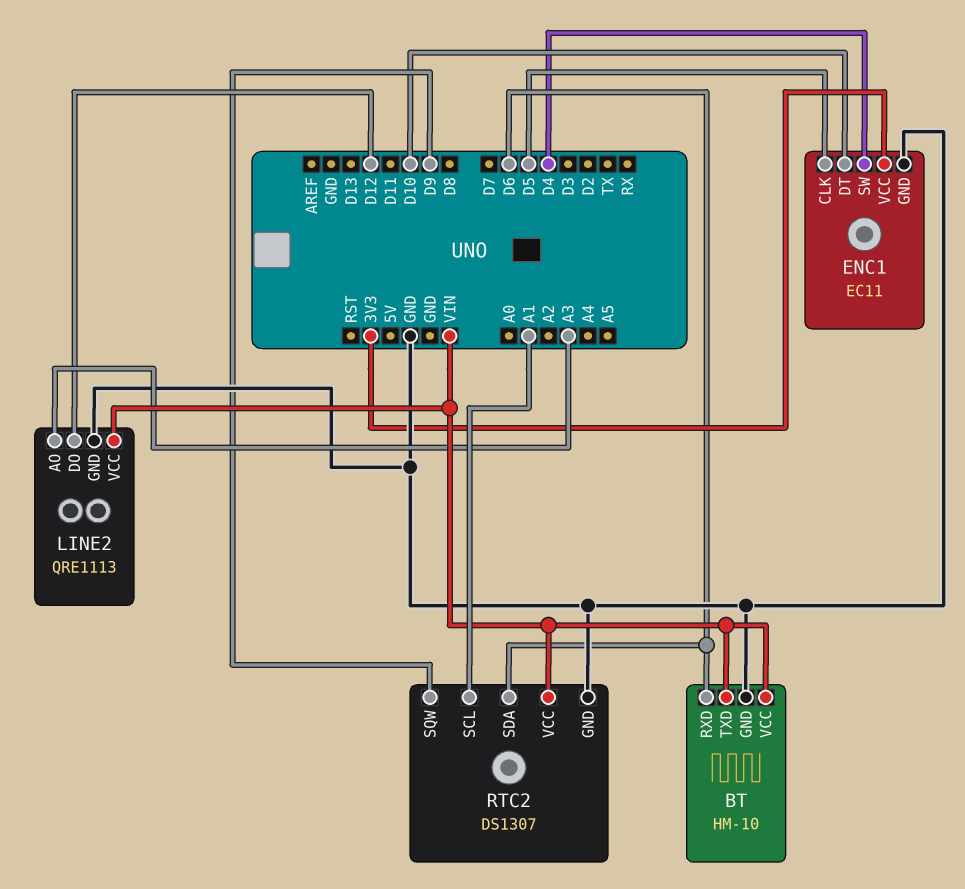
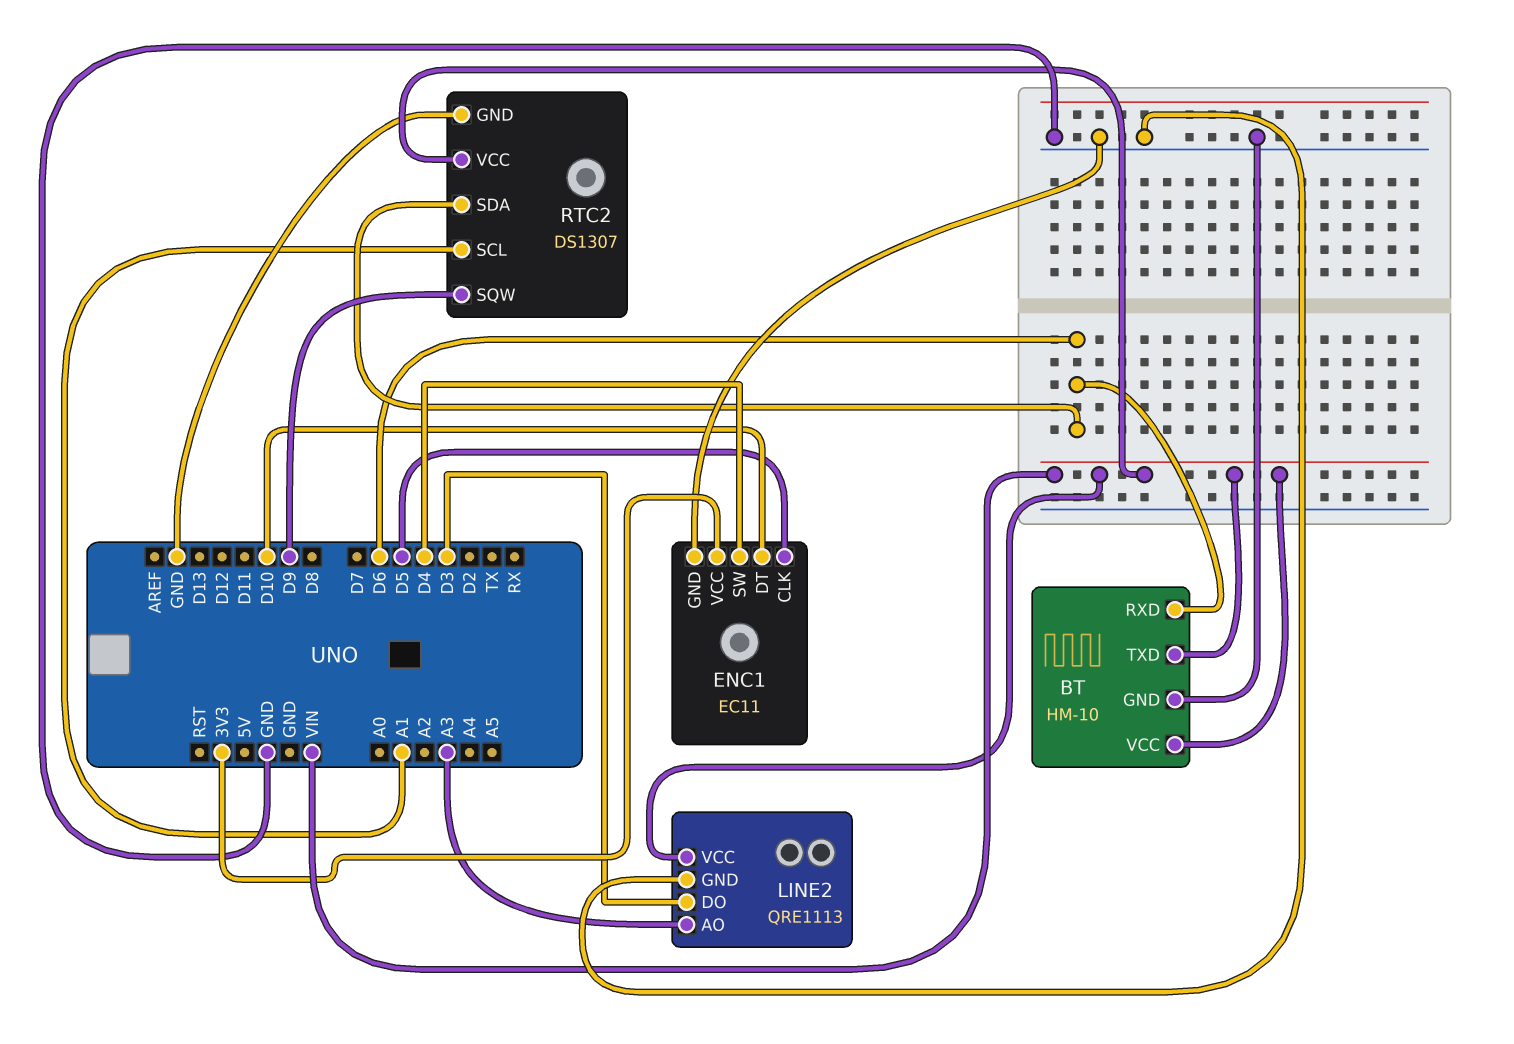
LINE2 pin DO: D12 -> D3

